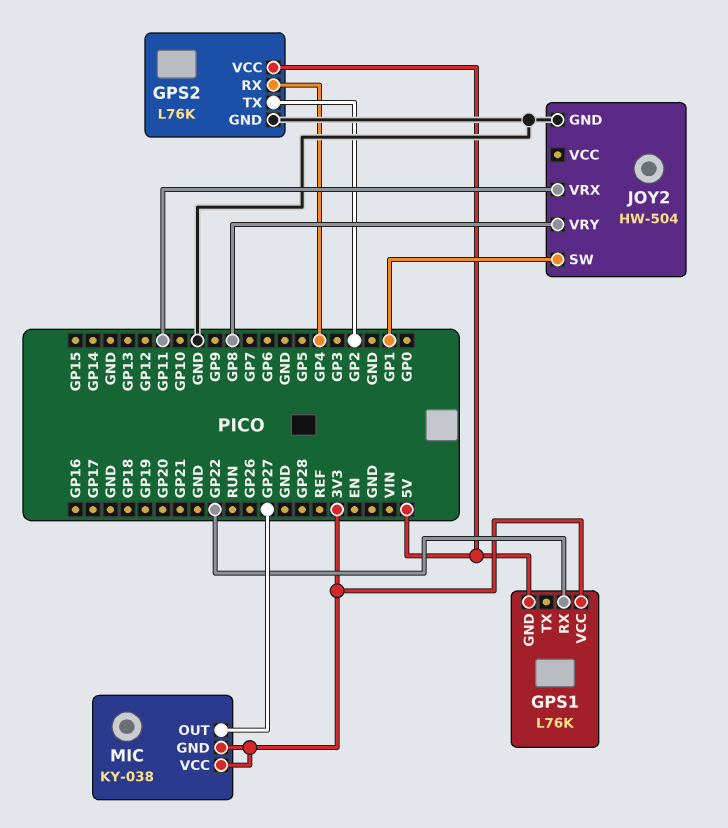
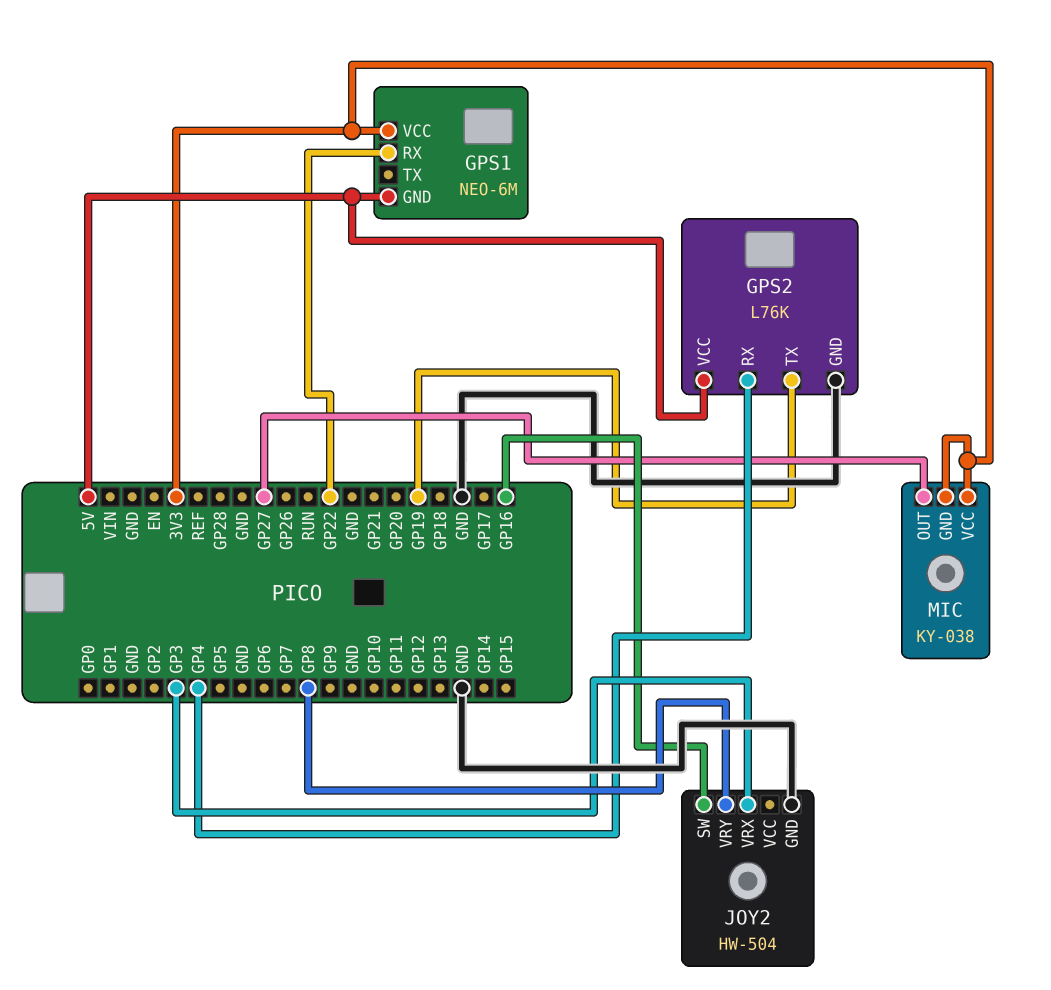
GPS1: L76K -> NEO-6M
GPS2 pin TX: GP2 -> GP19
JOY2 pin SW: GP1 -> GP16
JOY2 pin VRX: GP11 -> GP3

